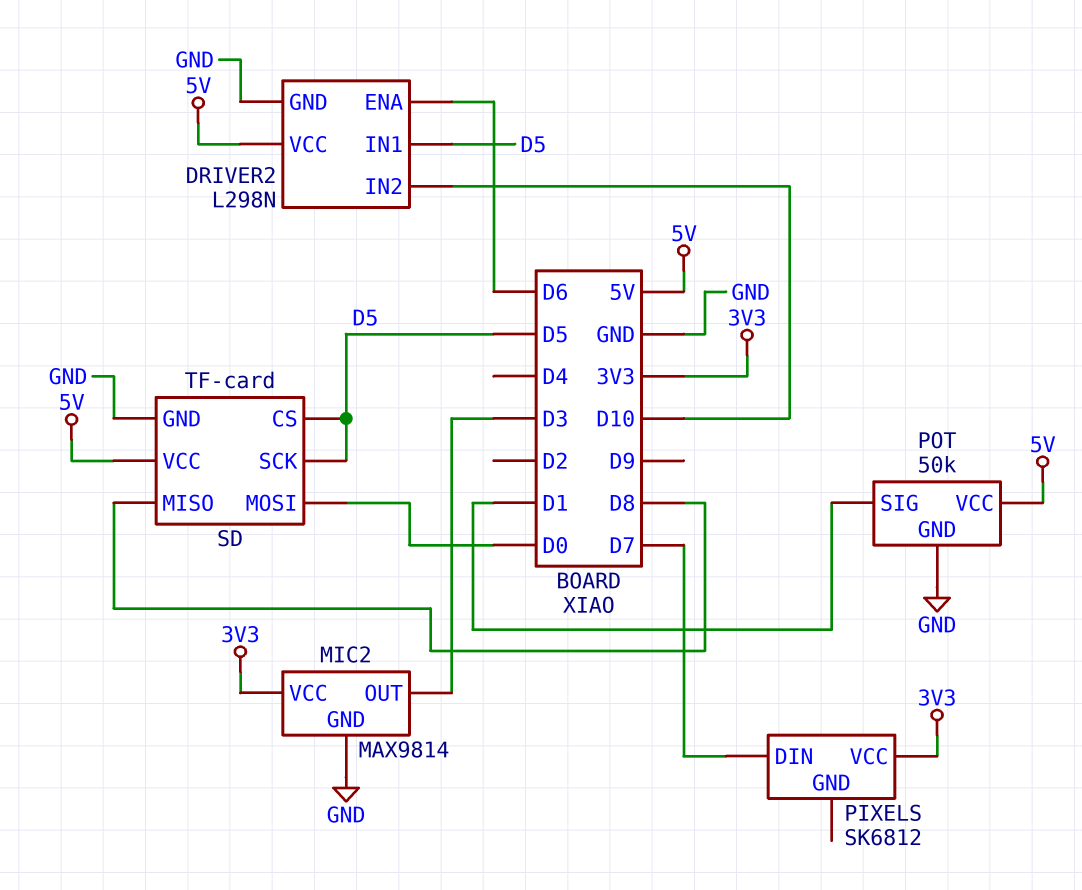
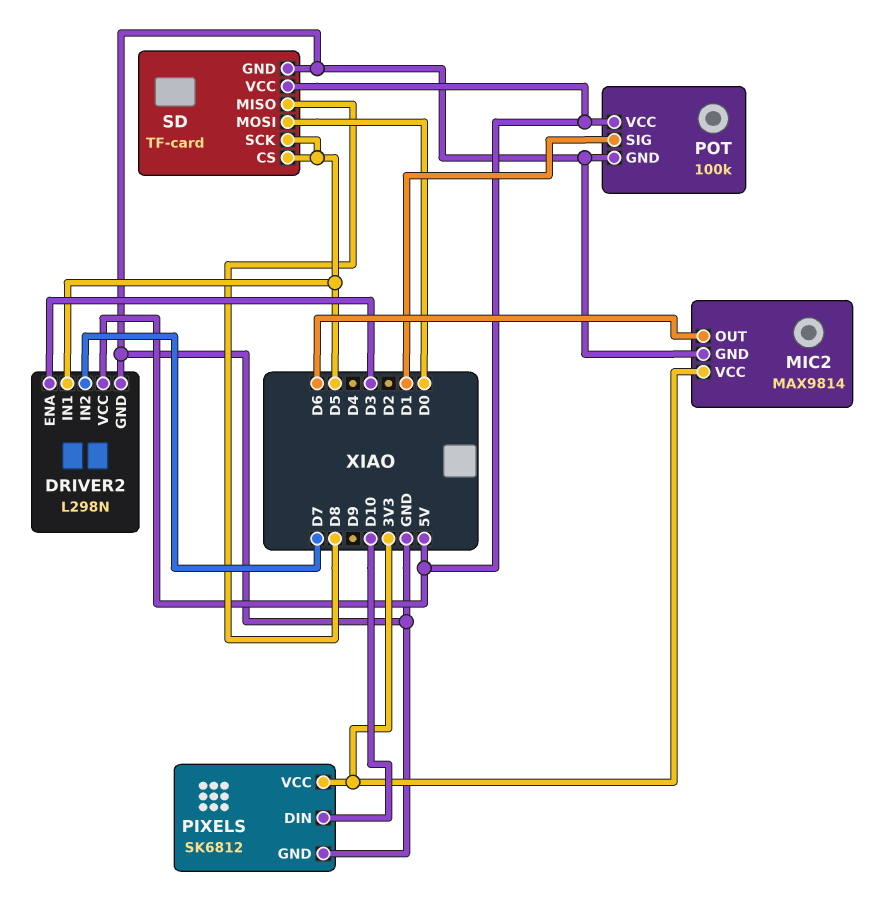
DRIVER2 pin ENA: D6 -> D3
DRIVER2 pin IN2: D10 -> D7
MIC2 pin OUT: D3 -> D6
PIXELS pin DIN: D7 -> D10
PIXELS pin GND: none -> GND
POT: 50k -> 100k

